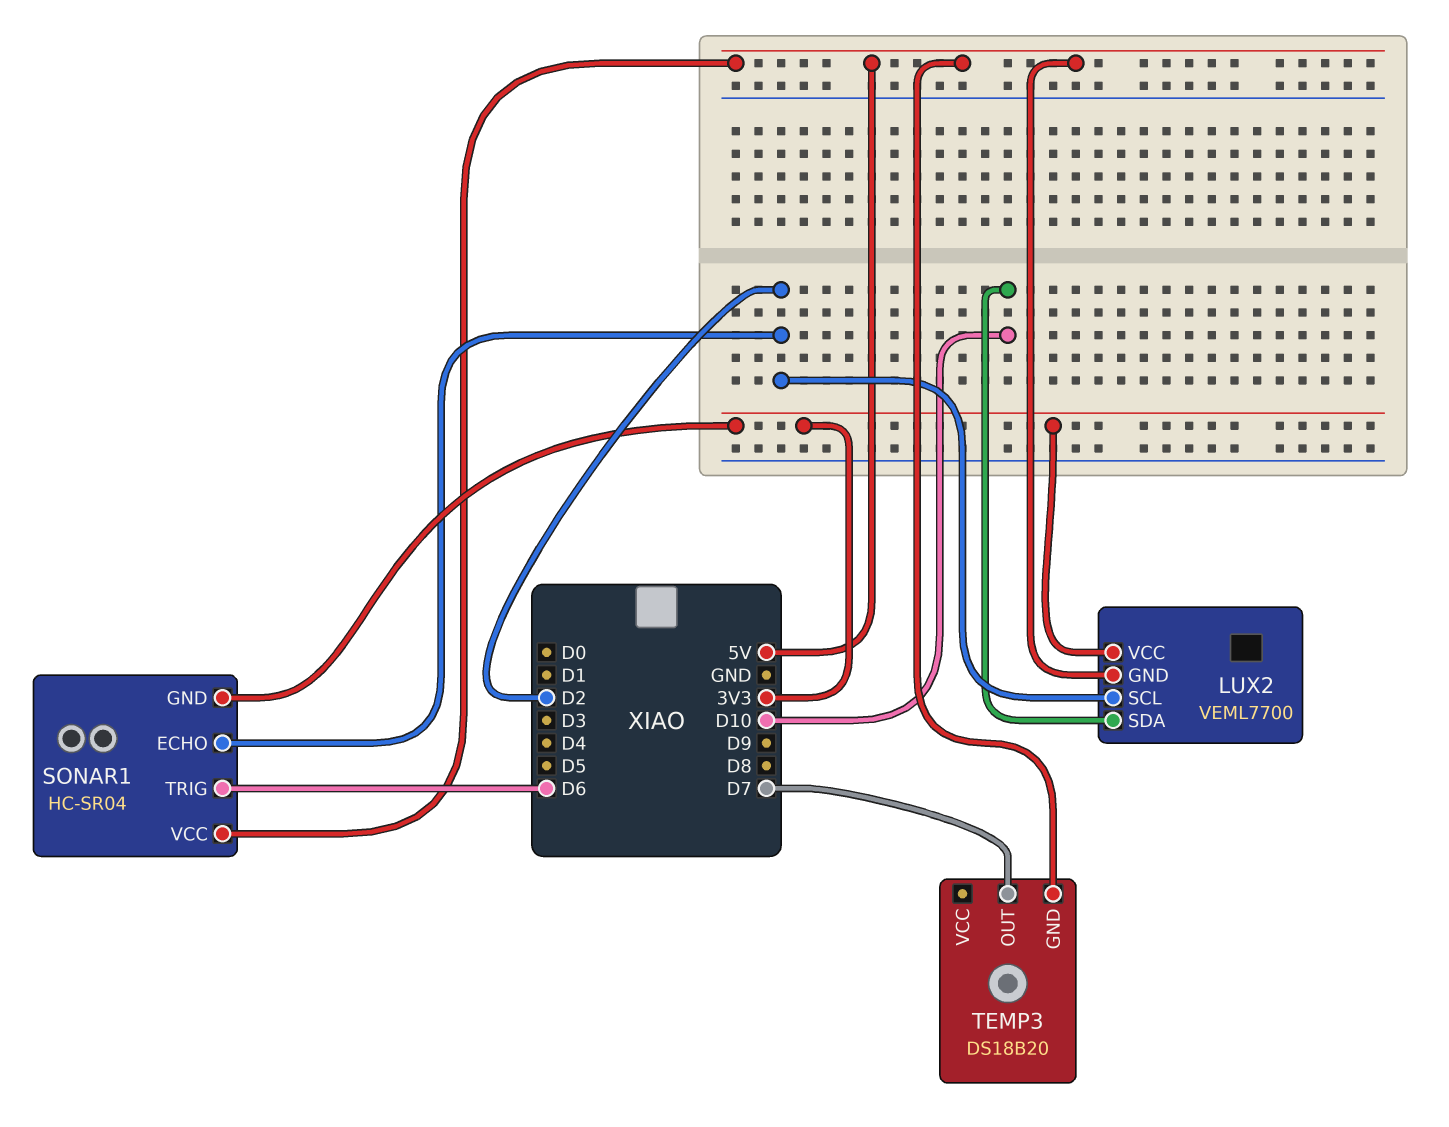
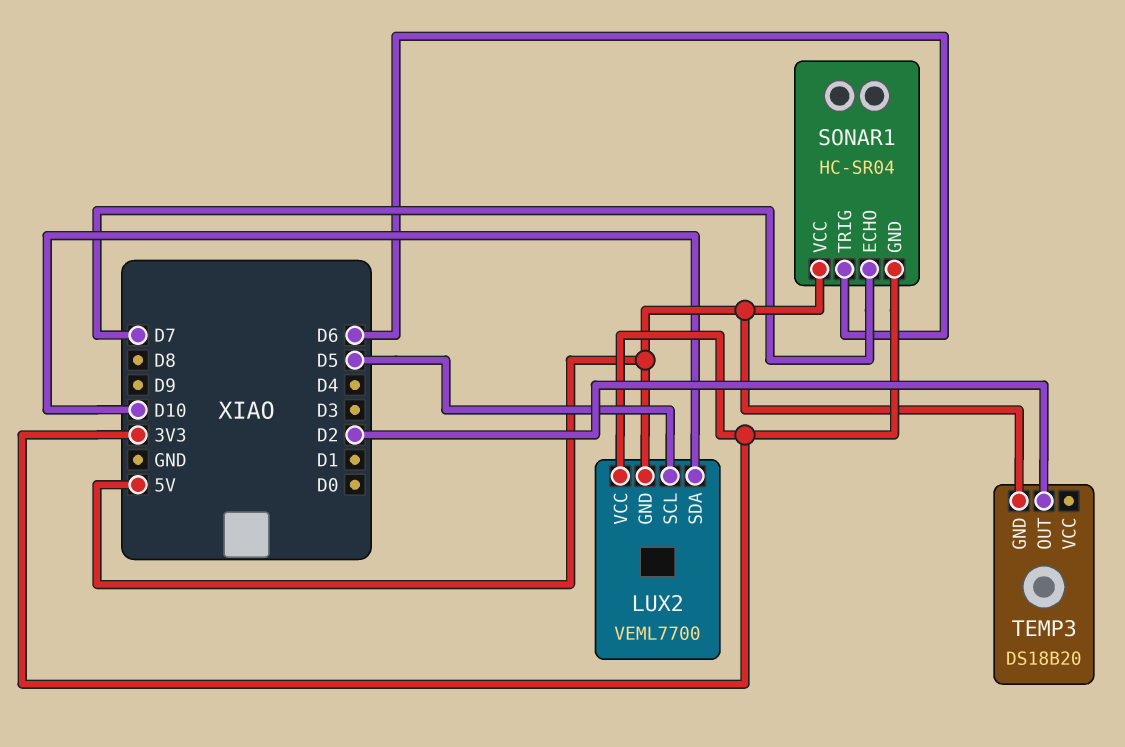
LUX2 pin SCL: D2 -> D5
SONAR1 pin ECHO: D2 -> D7
TEMP3 pin OUT: D7 -> D2

